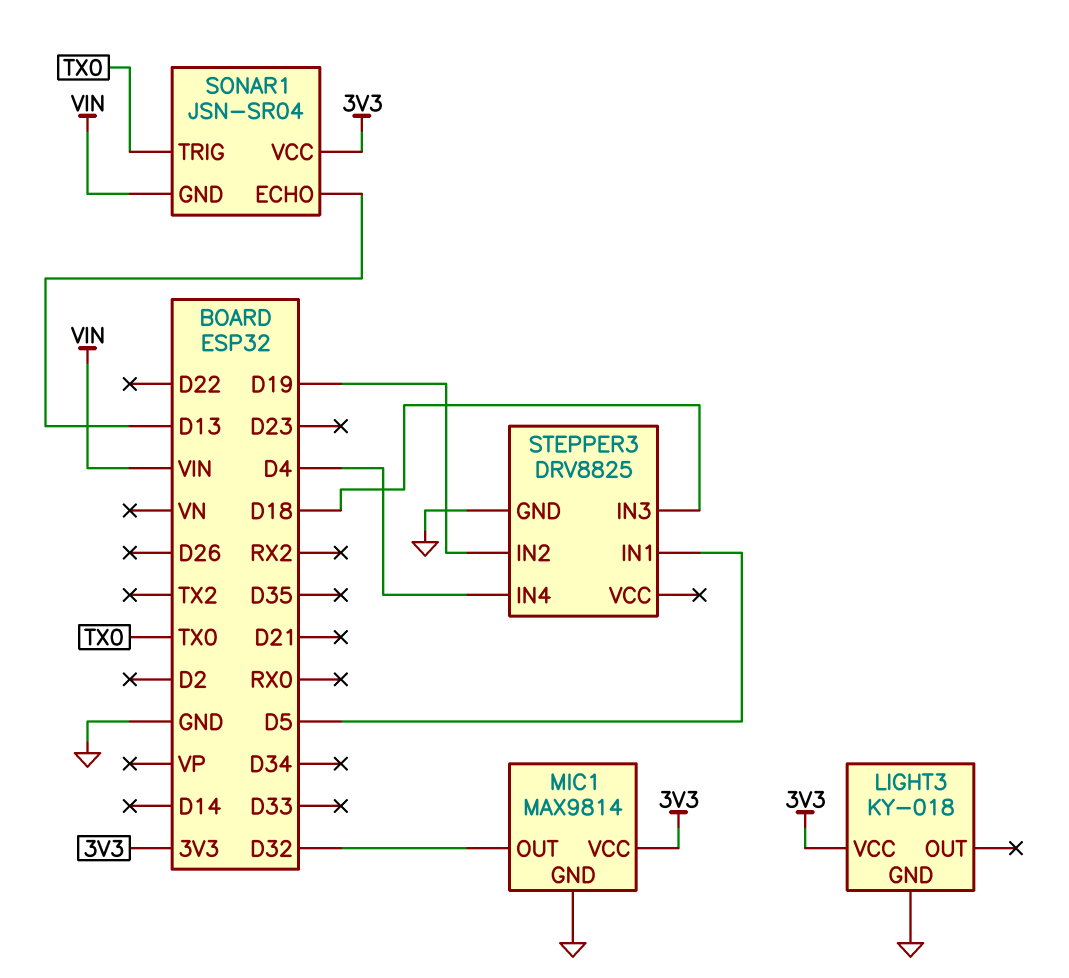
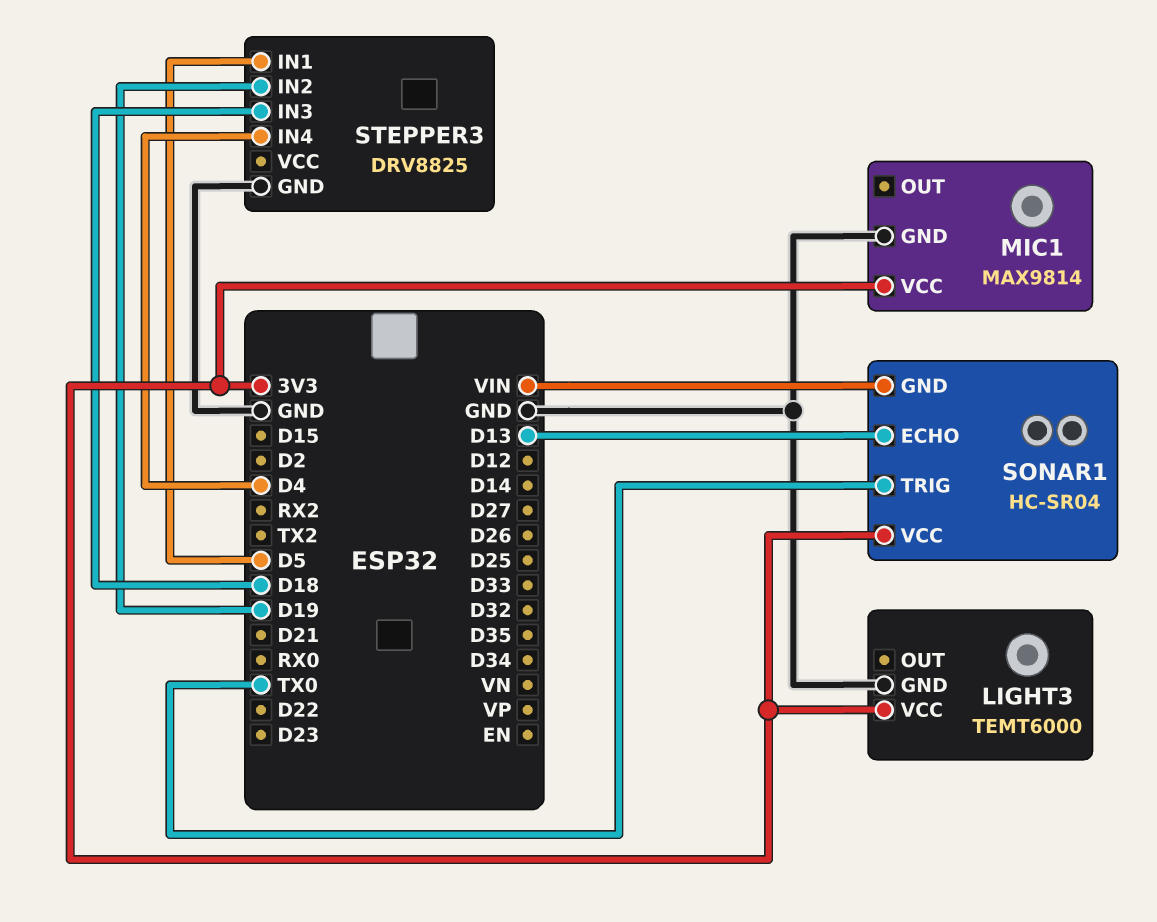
LIGHT3: KY-018 -> TEMT6000
MIC1 pin OUT: D32 -> none
SONAR1: JSN-SR04 -> HC-SR04

